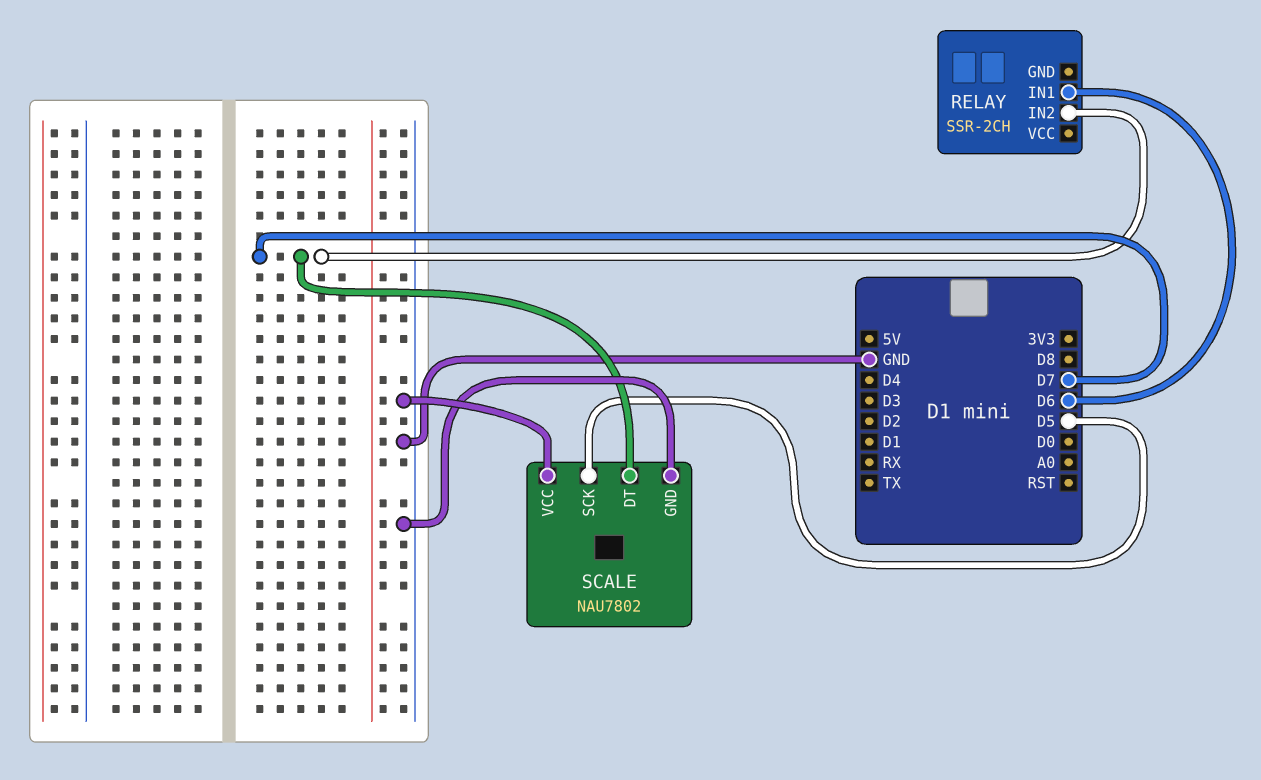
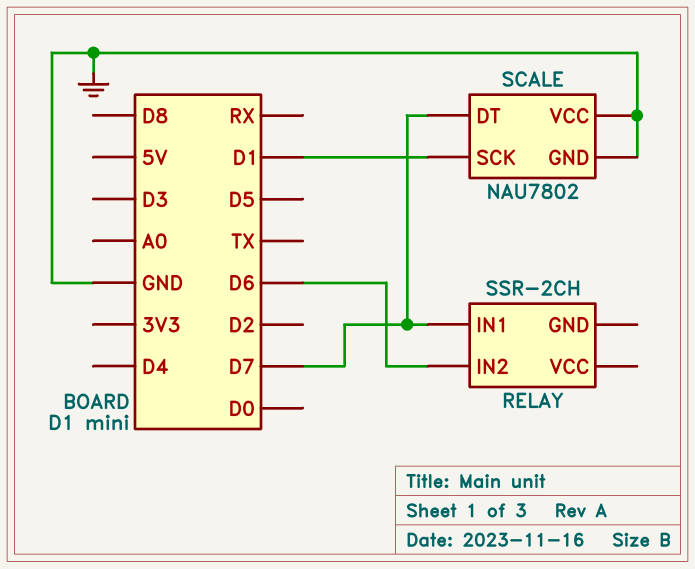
RELAY pin IN1: D6 -> D7
RELAY pin IN2: D7 -> D6
SCALE pin SCK: D5 -> D1

